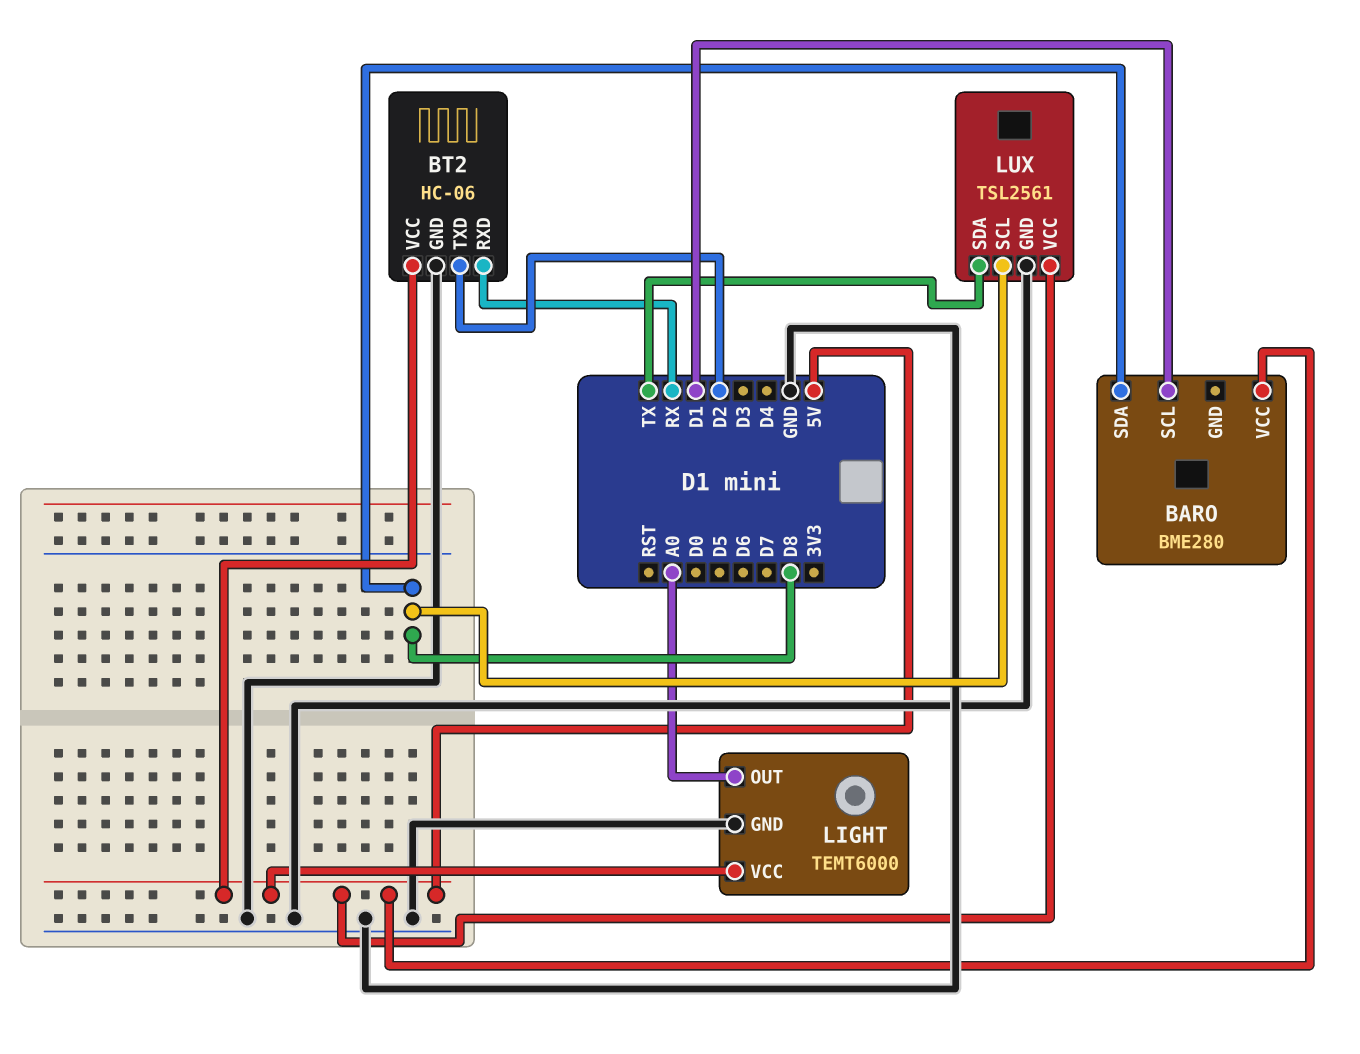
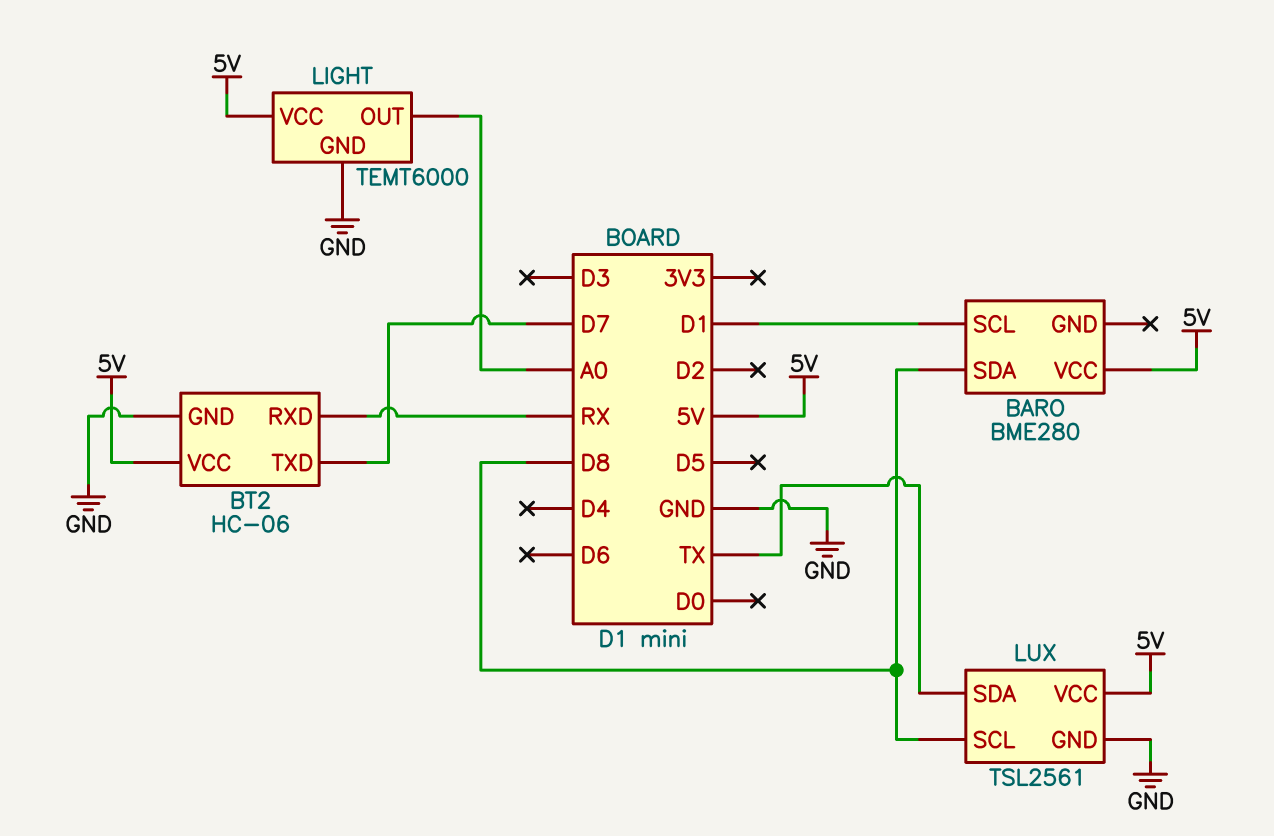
BT2 pin TXD: D2 -> D7

